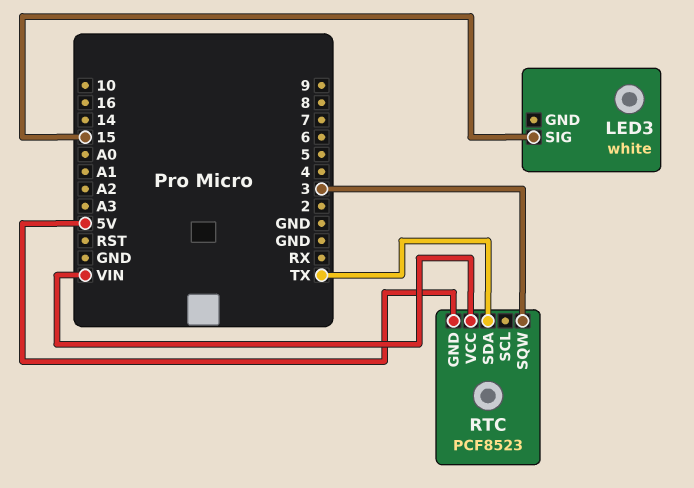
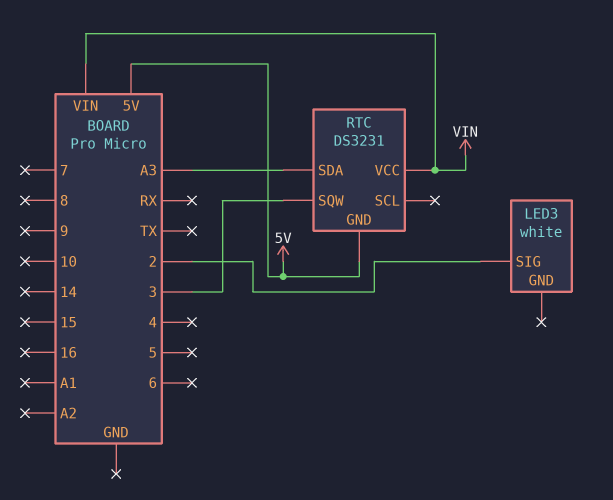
LED3 pin SIG: 15 -> 2
RTC: PCF8523 -> DS3231
RTC pin SDA: TX -> A3

